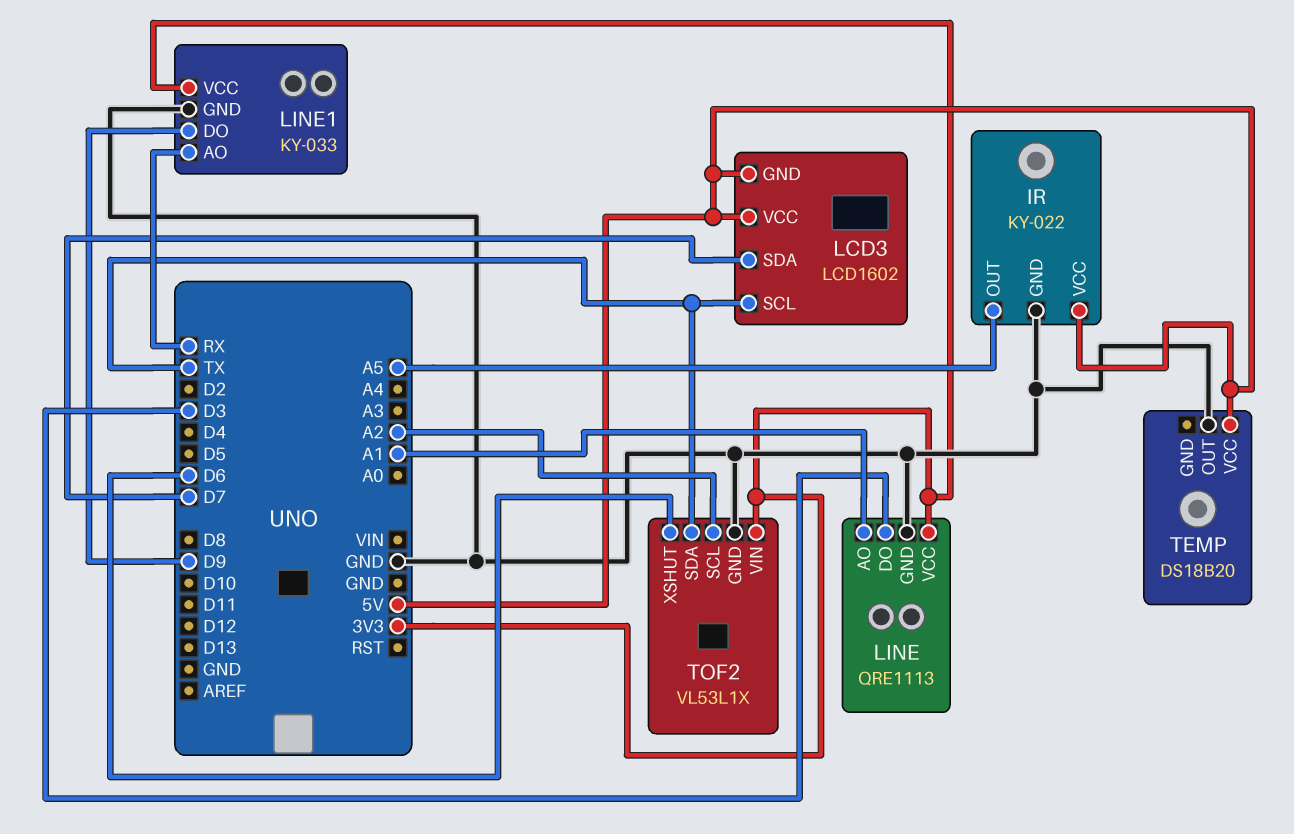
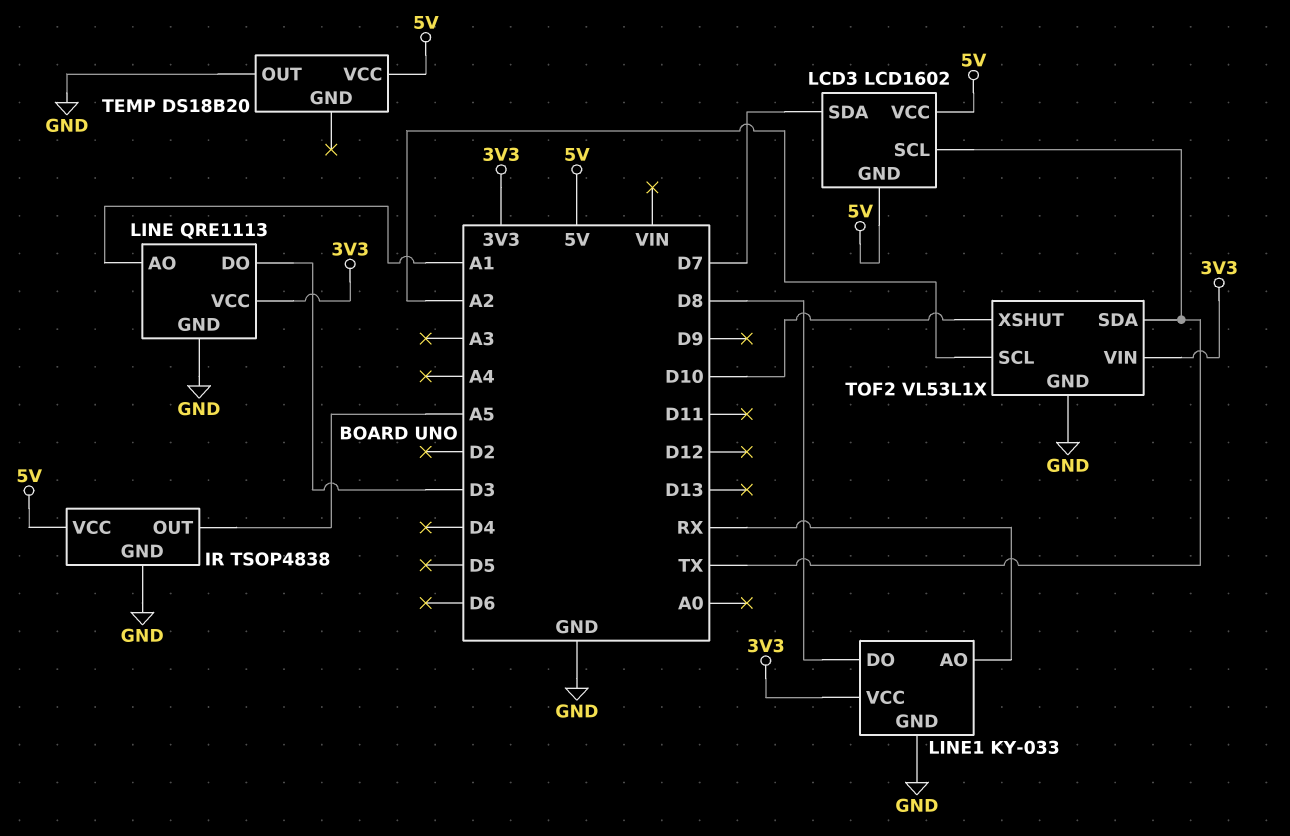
IR: KY-022 -> TSOP4838
LINE1 pin DO: D9 -> D8
TOF2 pin XSHUT: D6 -> D10

